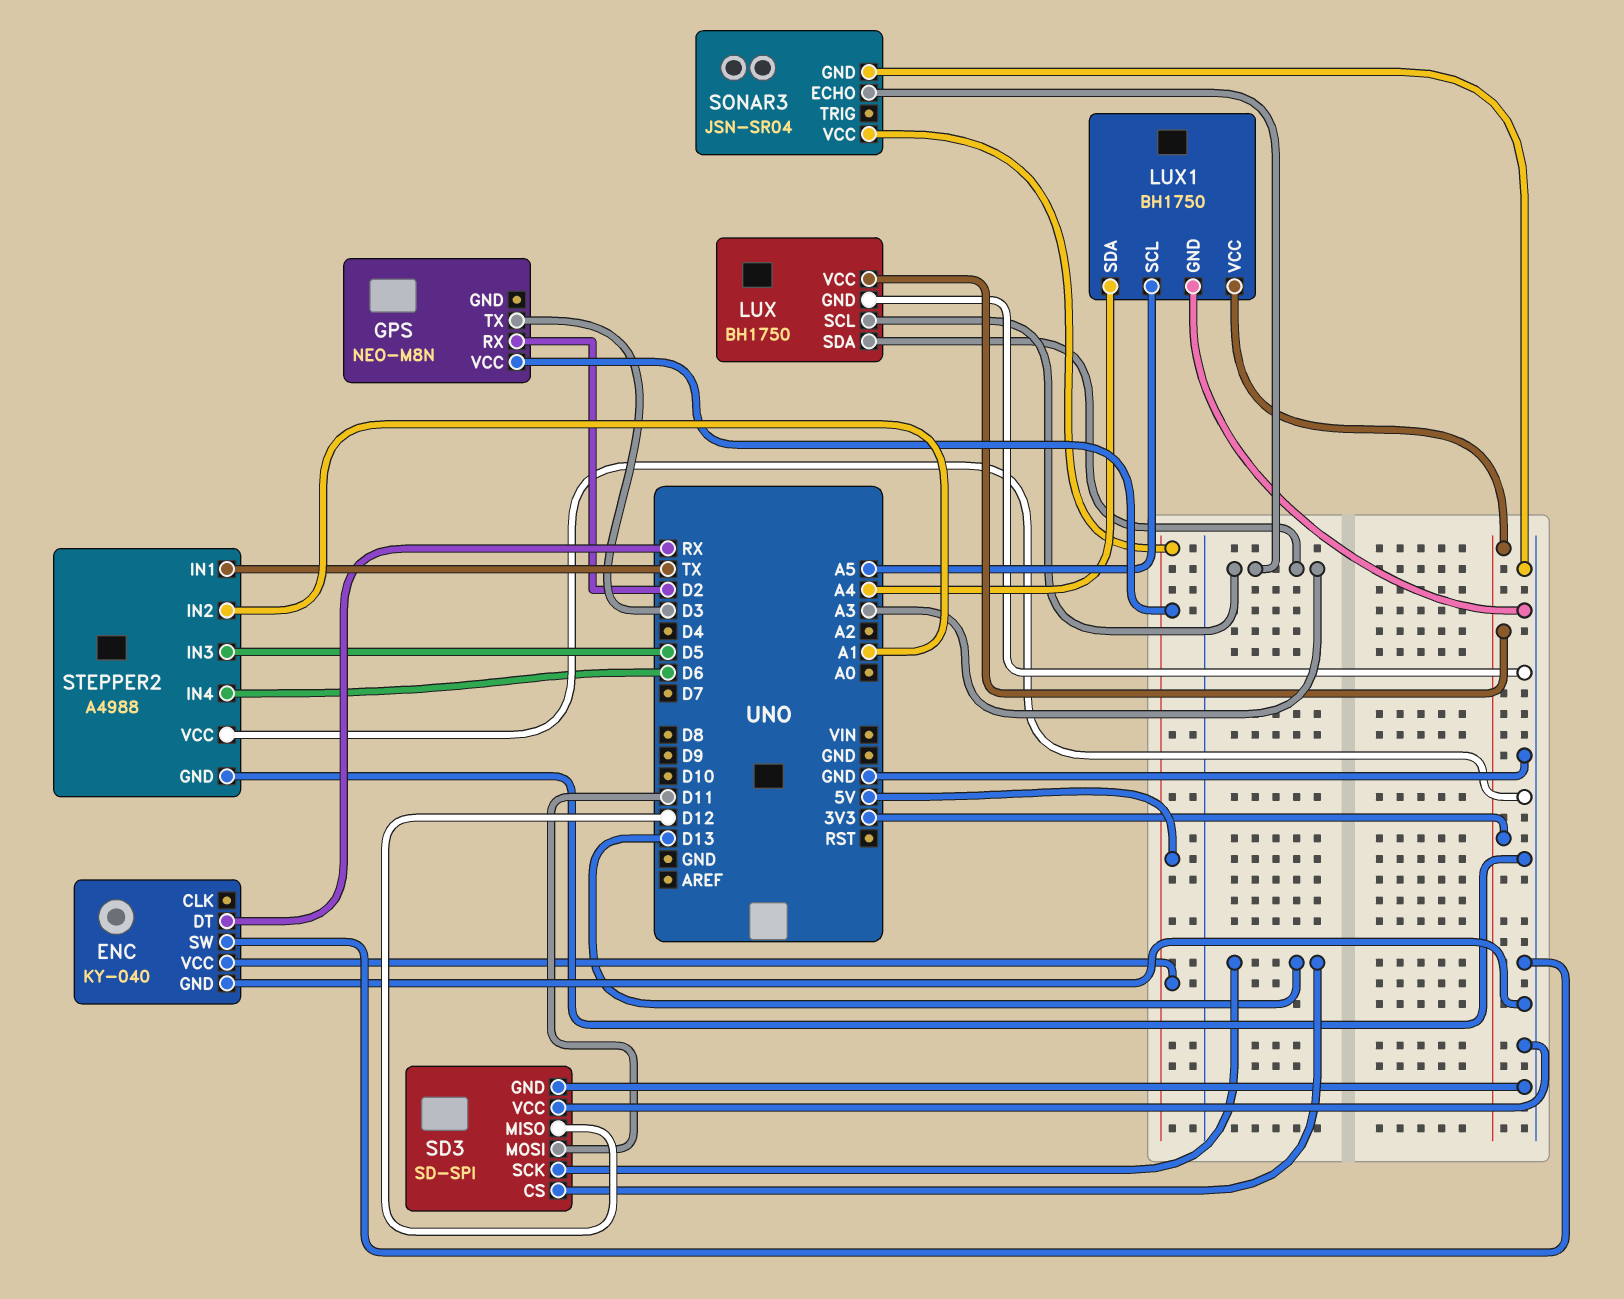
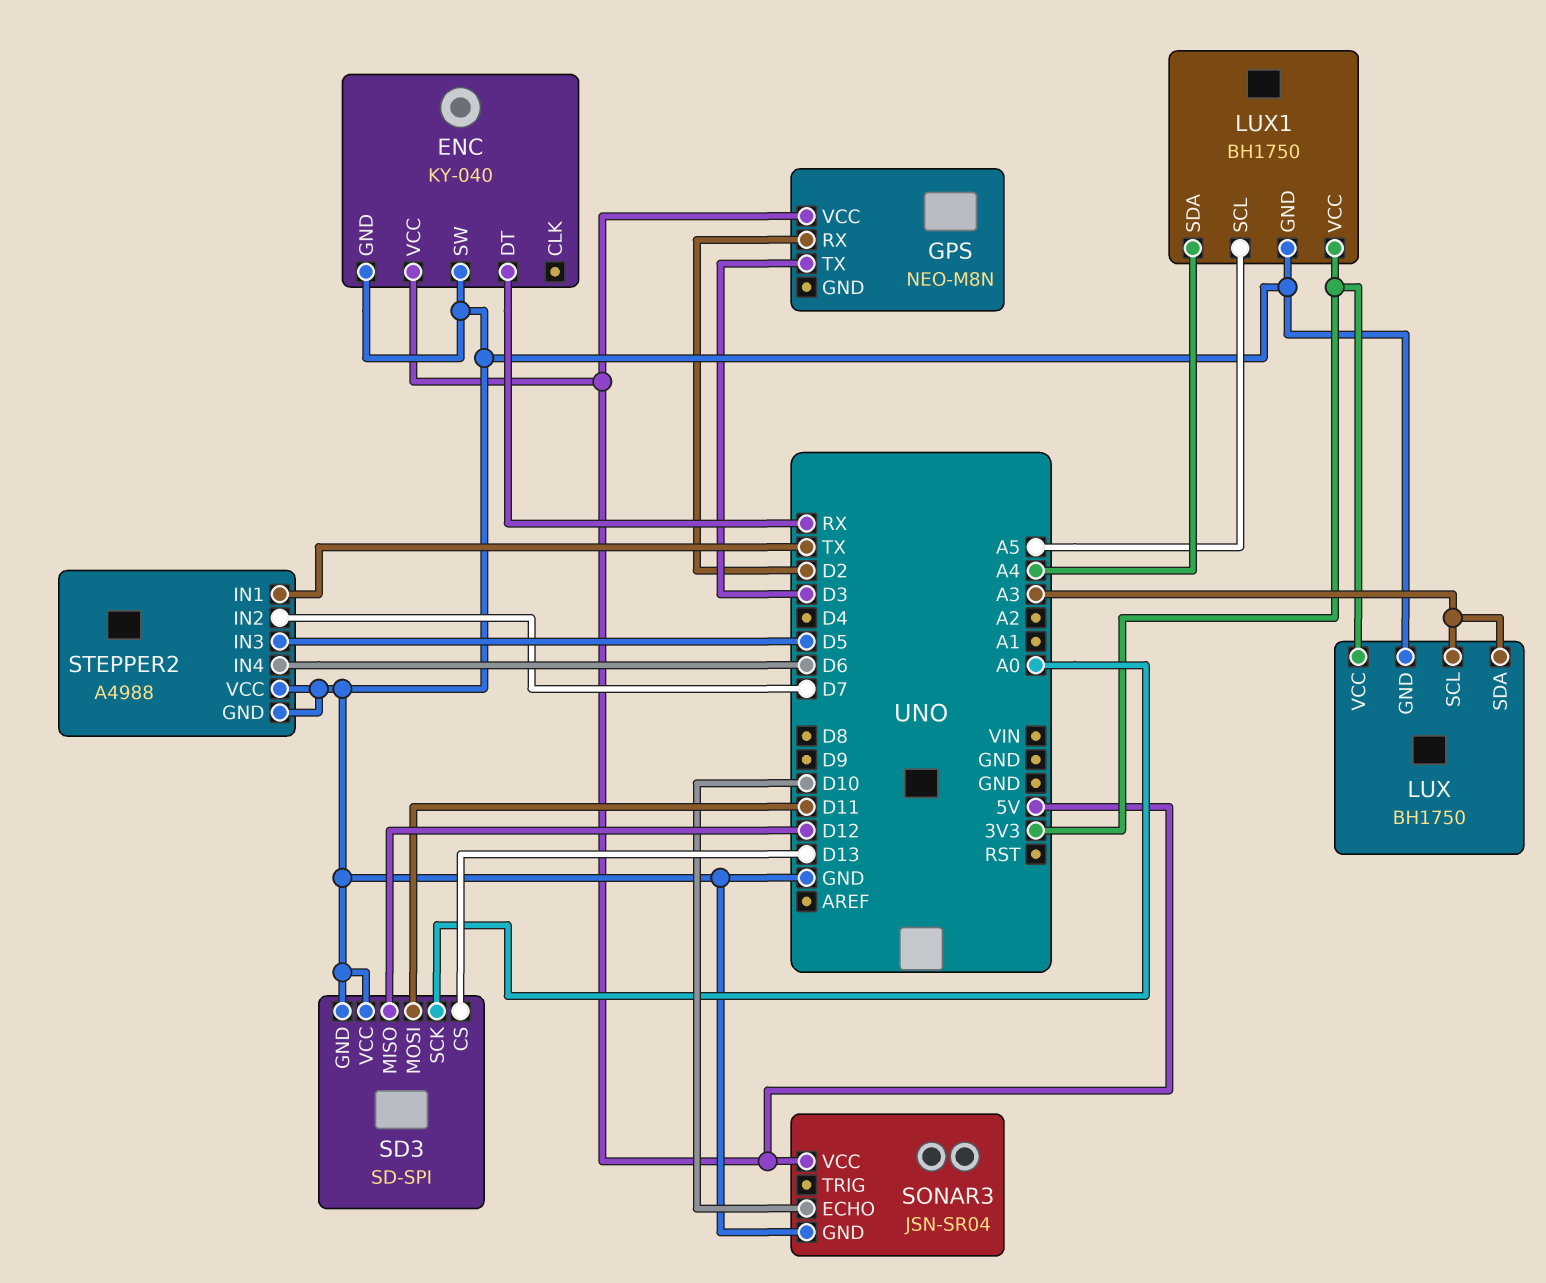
SD3 pin SCK: D13 -> A0
SONAR3 pin ECHO: A3 -> D10
STEPPER2 pin IN2: A1 -> D7

